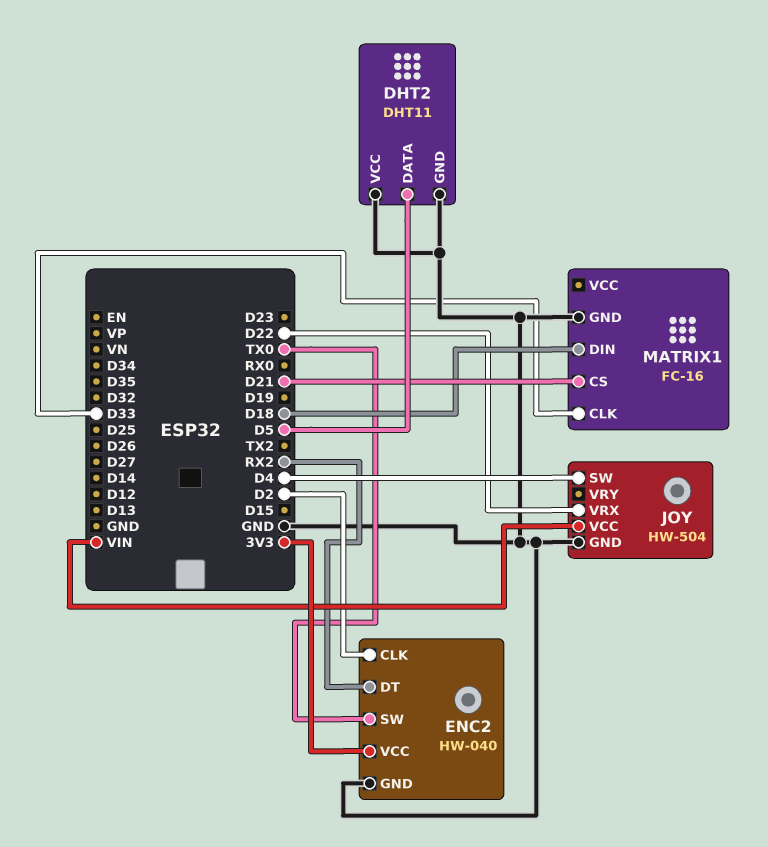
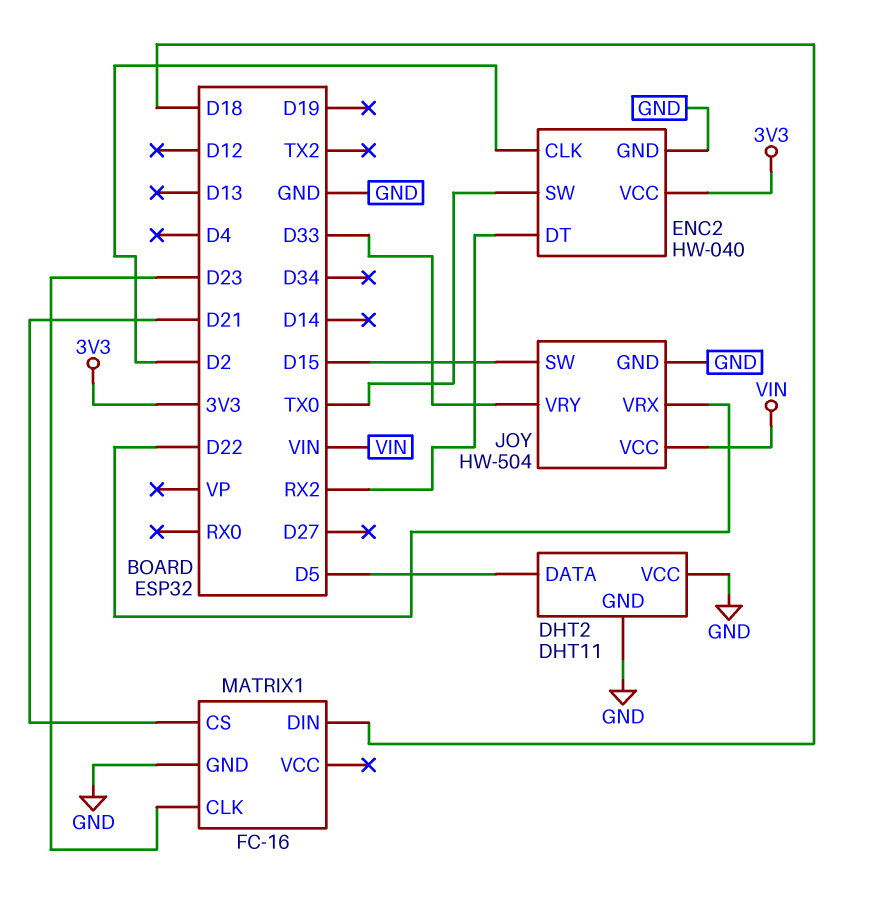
JOY pin SW: D4 -> D15
JOY pin VRY: none -> D33
MATRIX1 pin CLK: D33 -> D23

